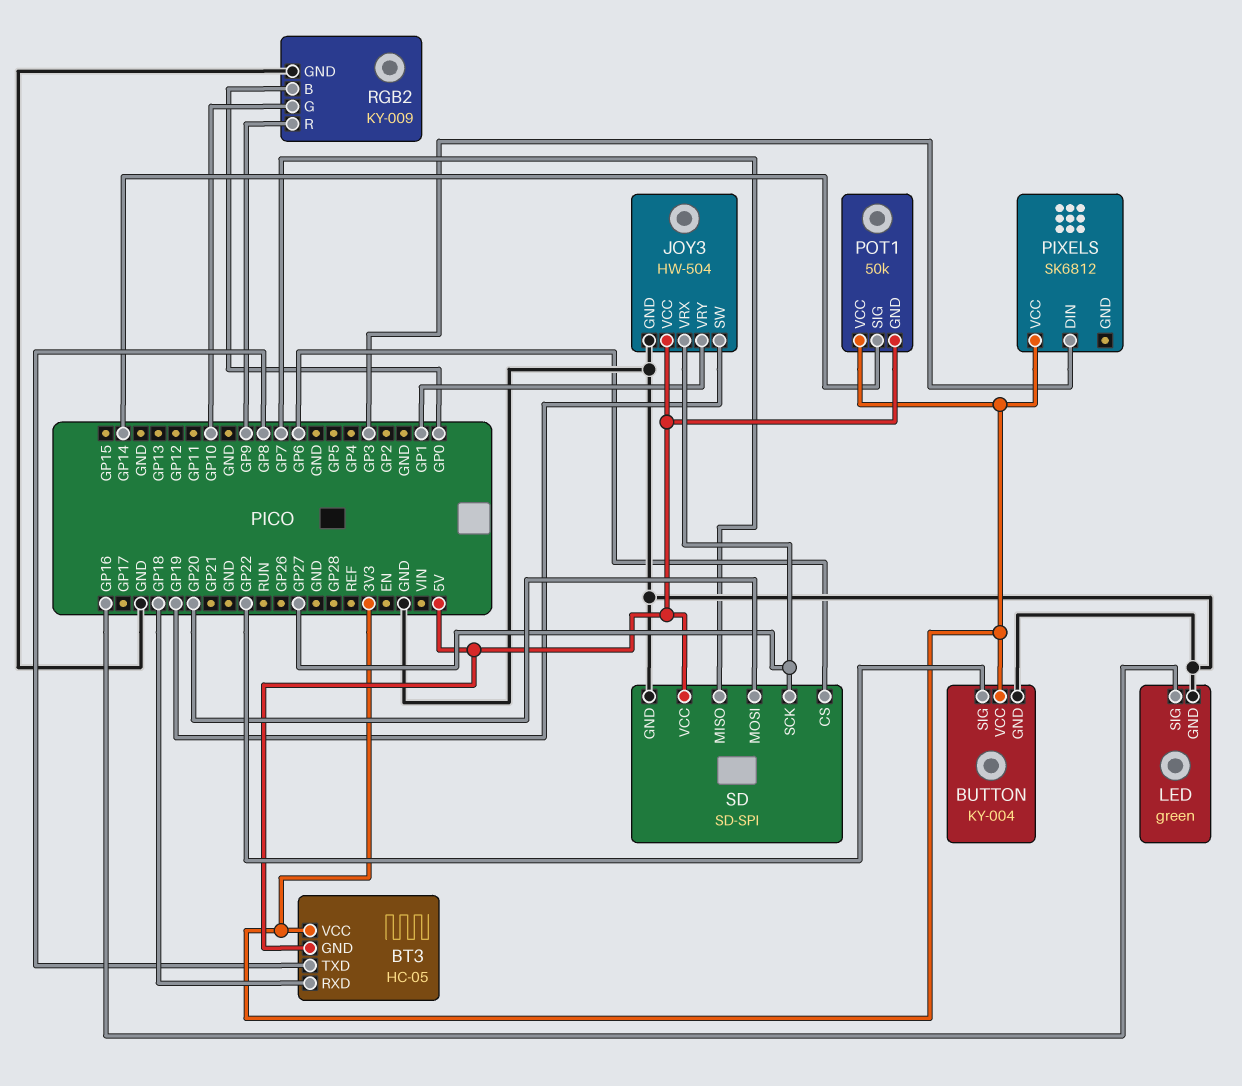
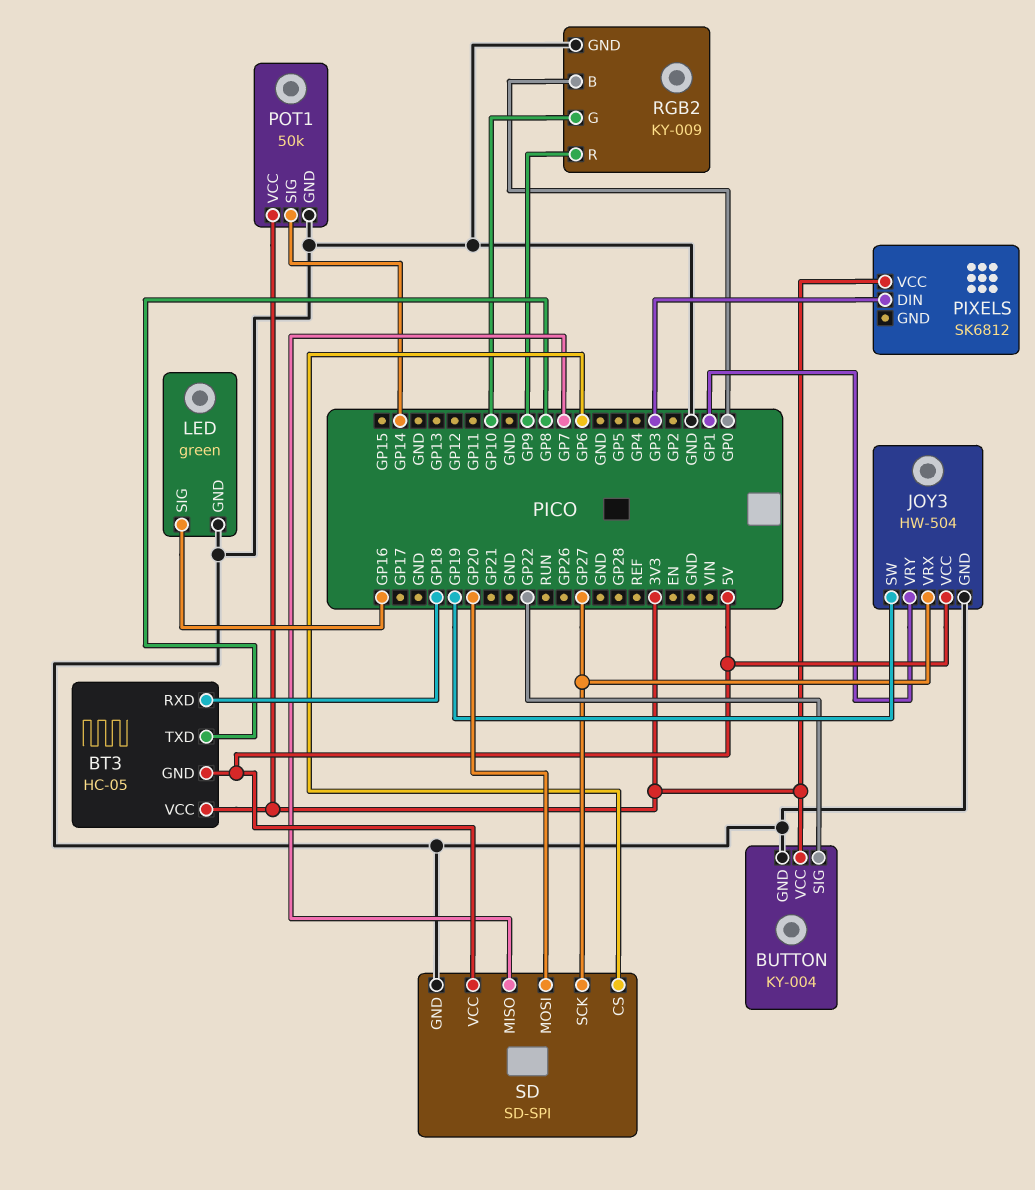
POT1 pin GND: 5V -> GND

